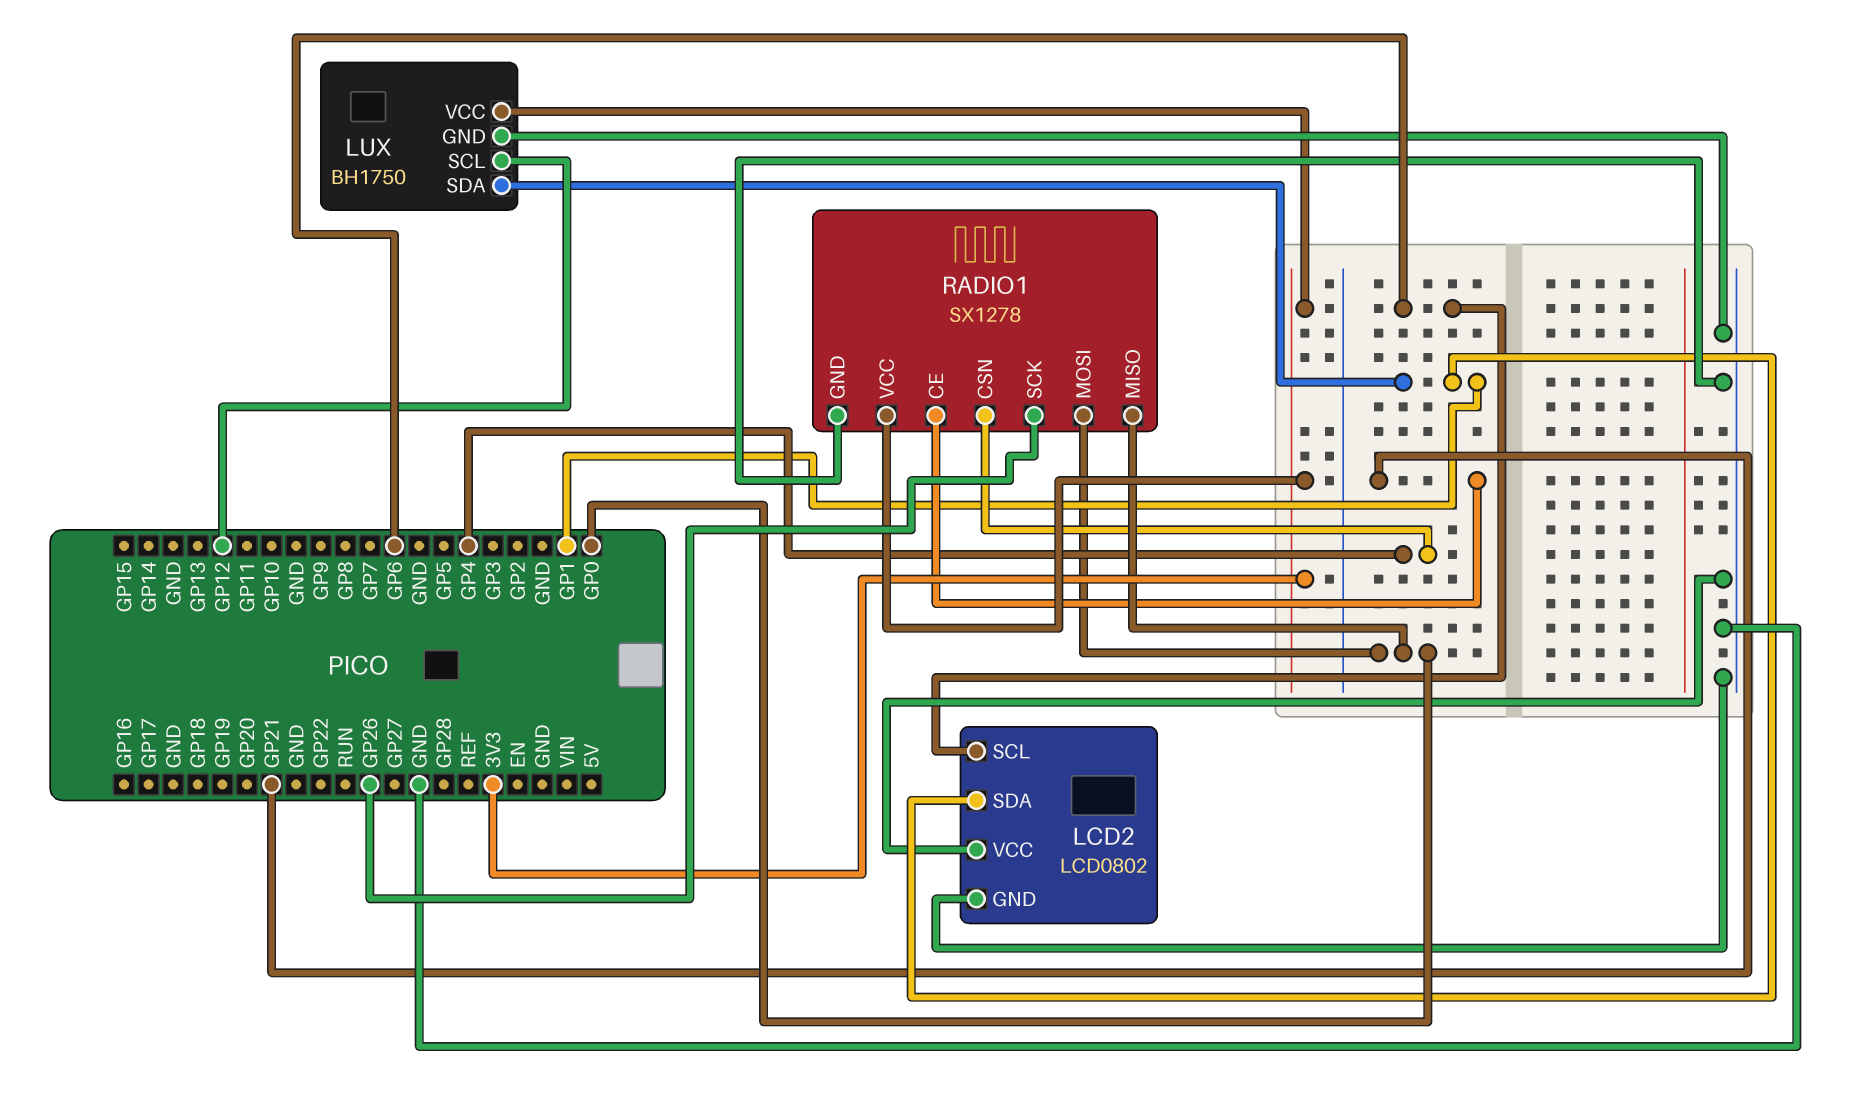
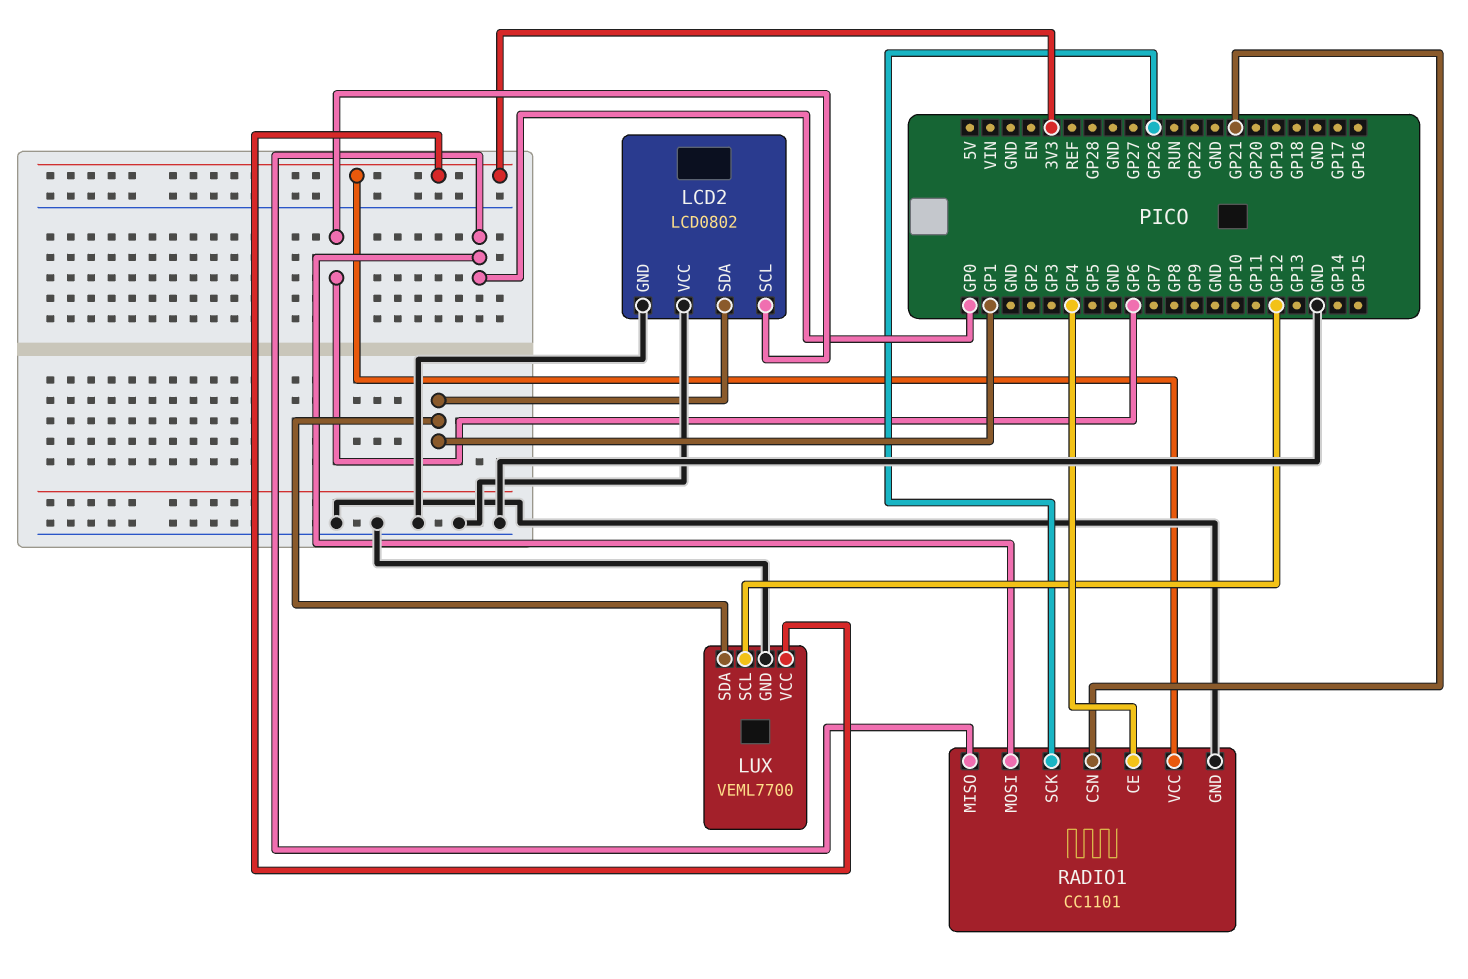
LUX: BH1750 -> VEML7700
RADIO1: SX1278 -> CC1101
RADIO1 pin CE: GP21 -> GP4
RADIO1 pin CSN: GP4 -> GP21

